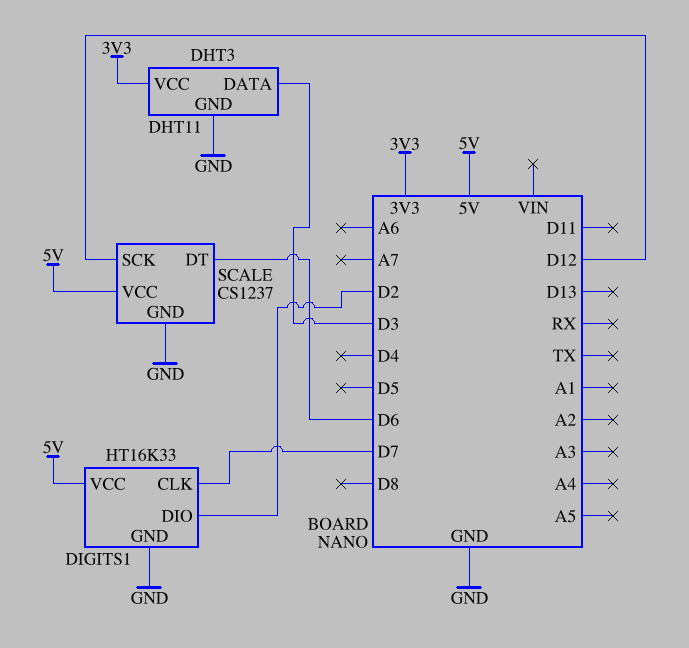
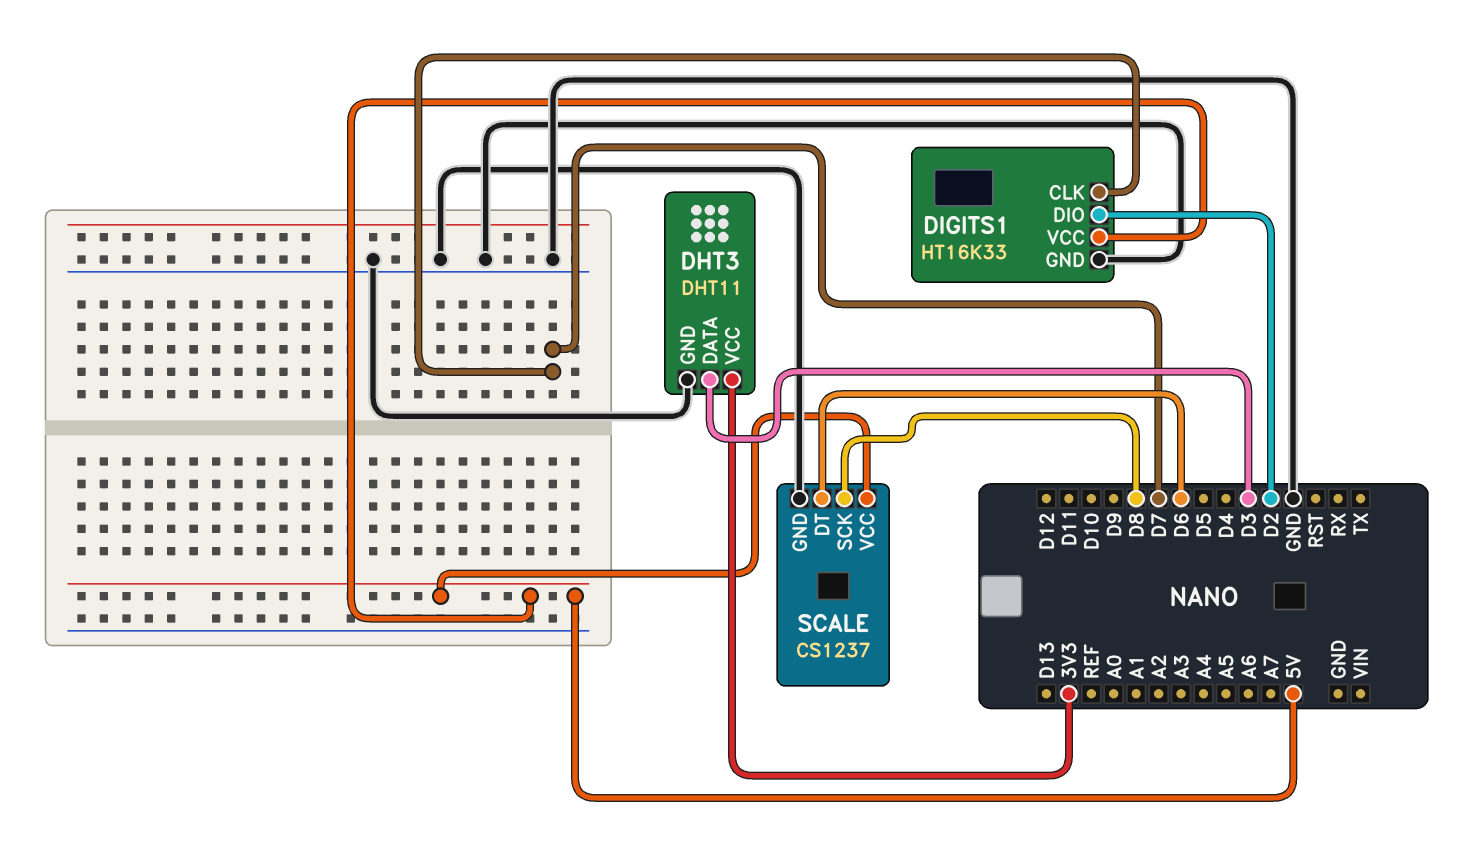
SCALE pin SCK: D12 -> D8

